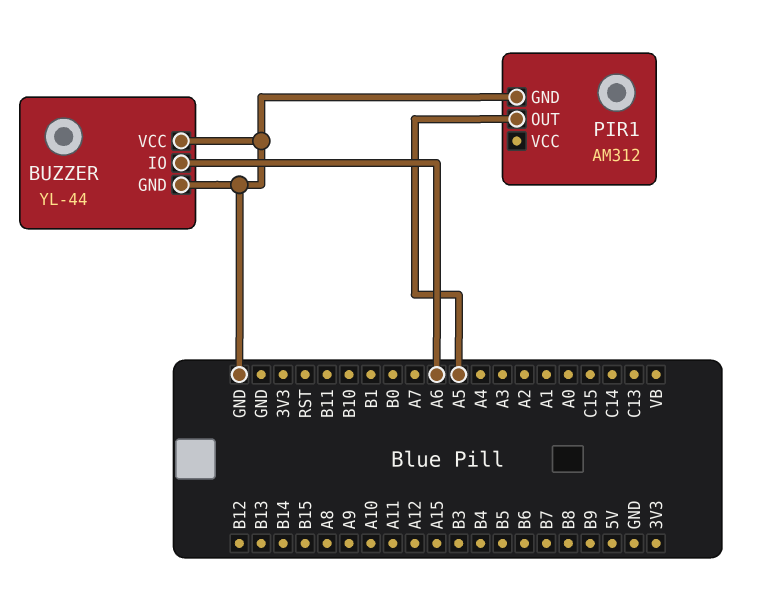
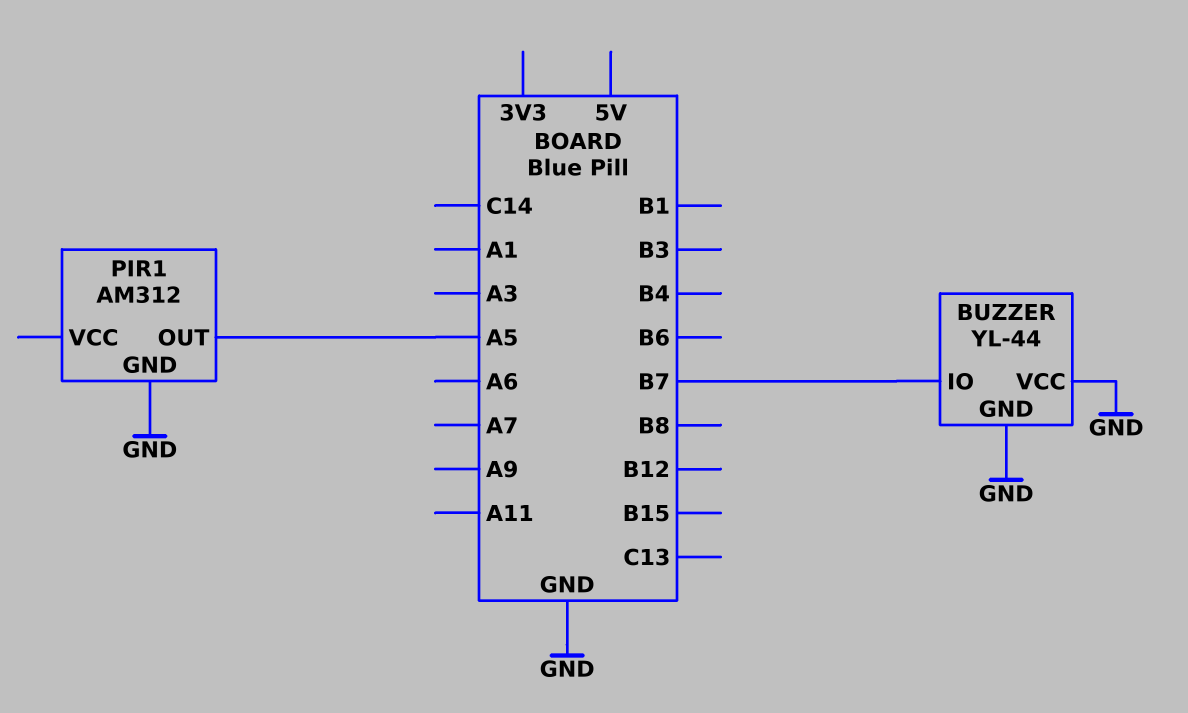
BUZZER pin IO: A6 -> B7

